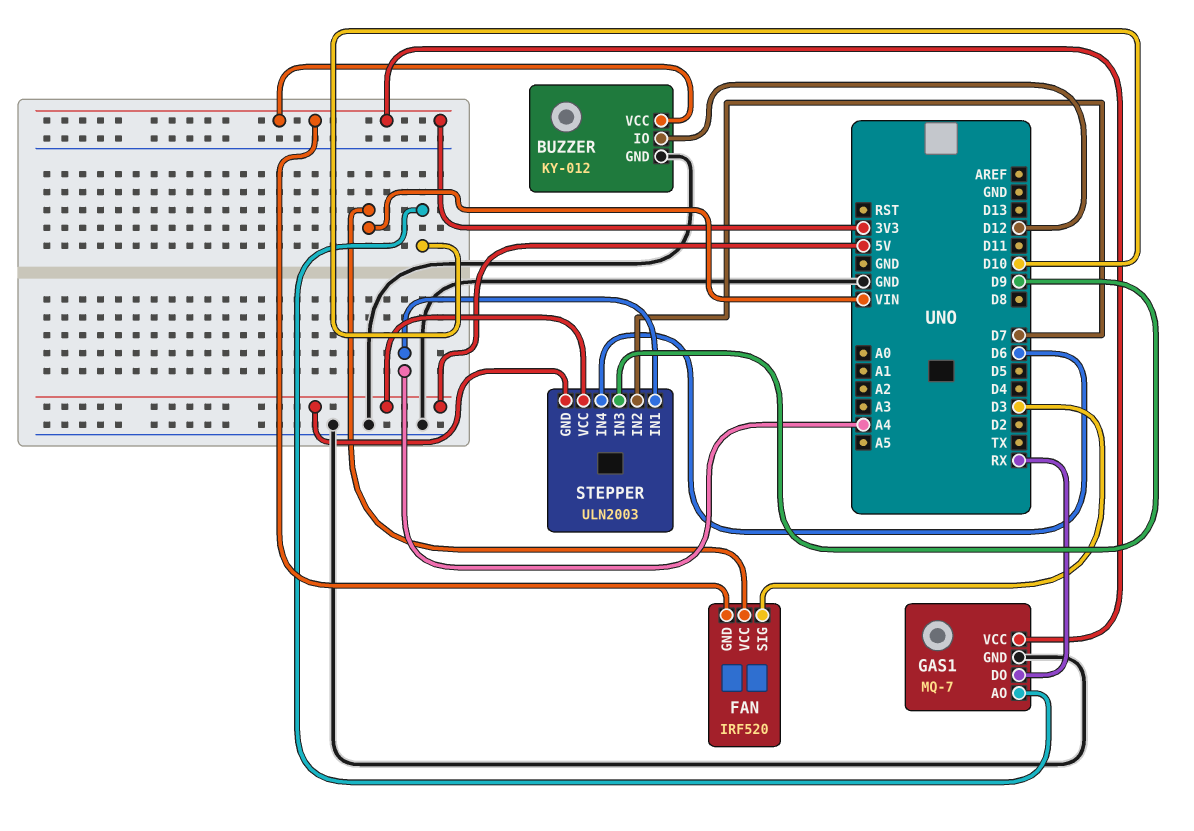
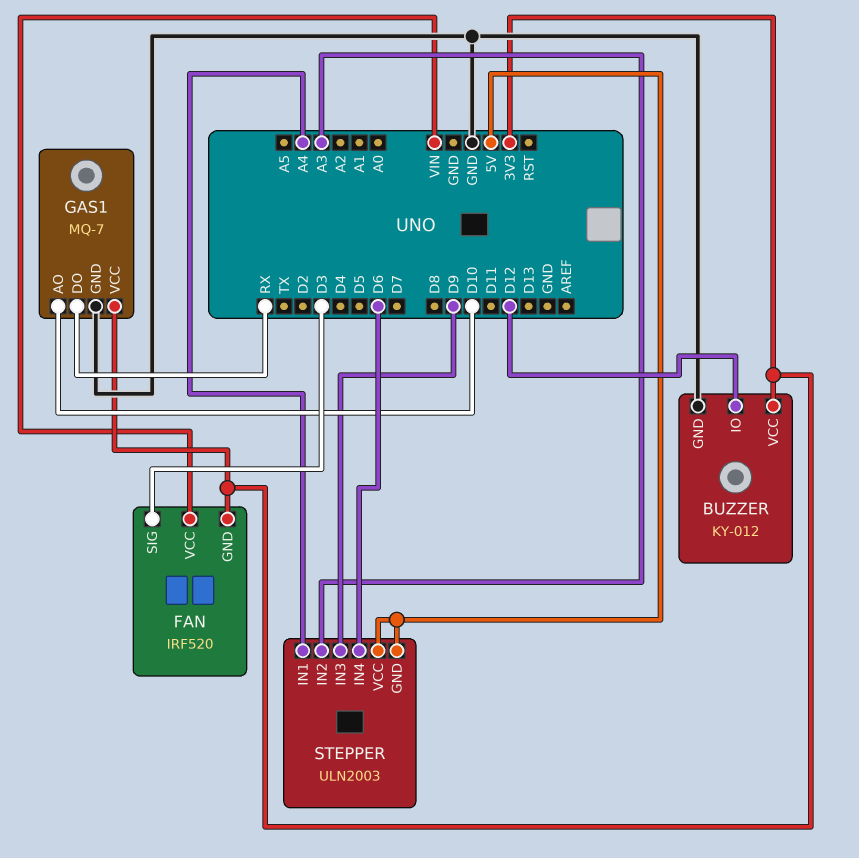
STEPPER pin IN2: D7 -> A3

